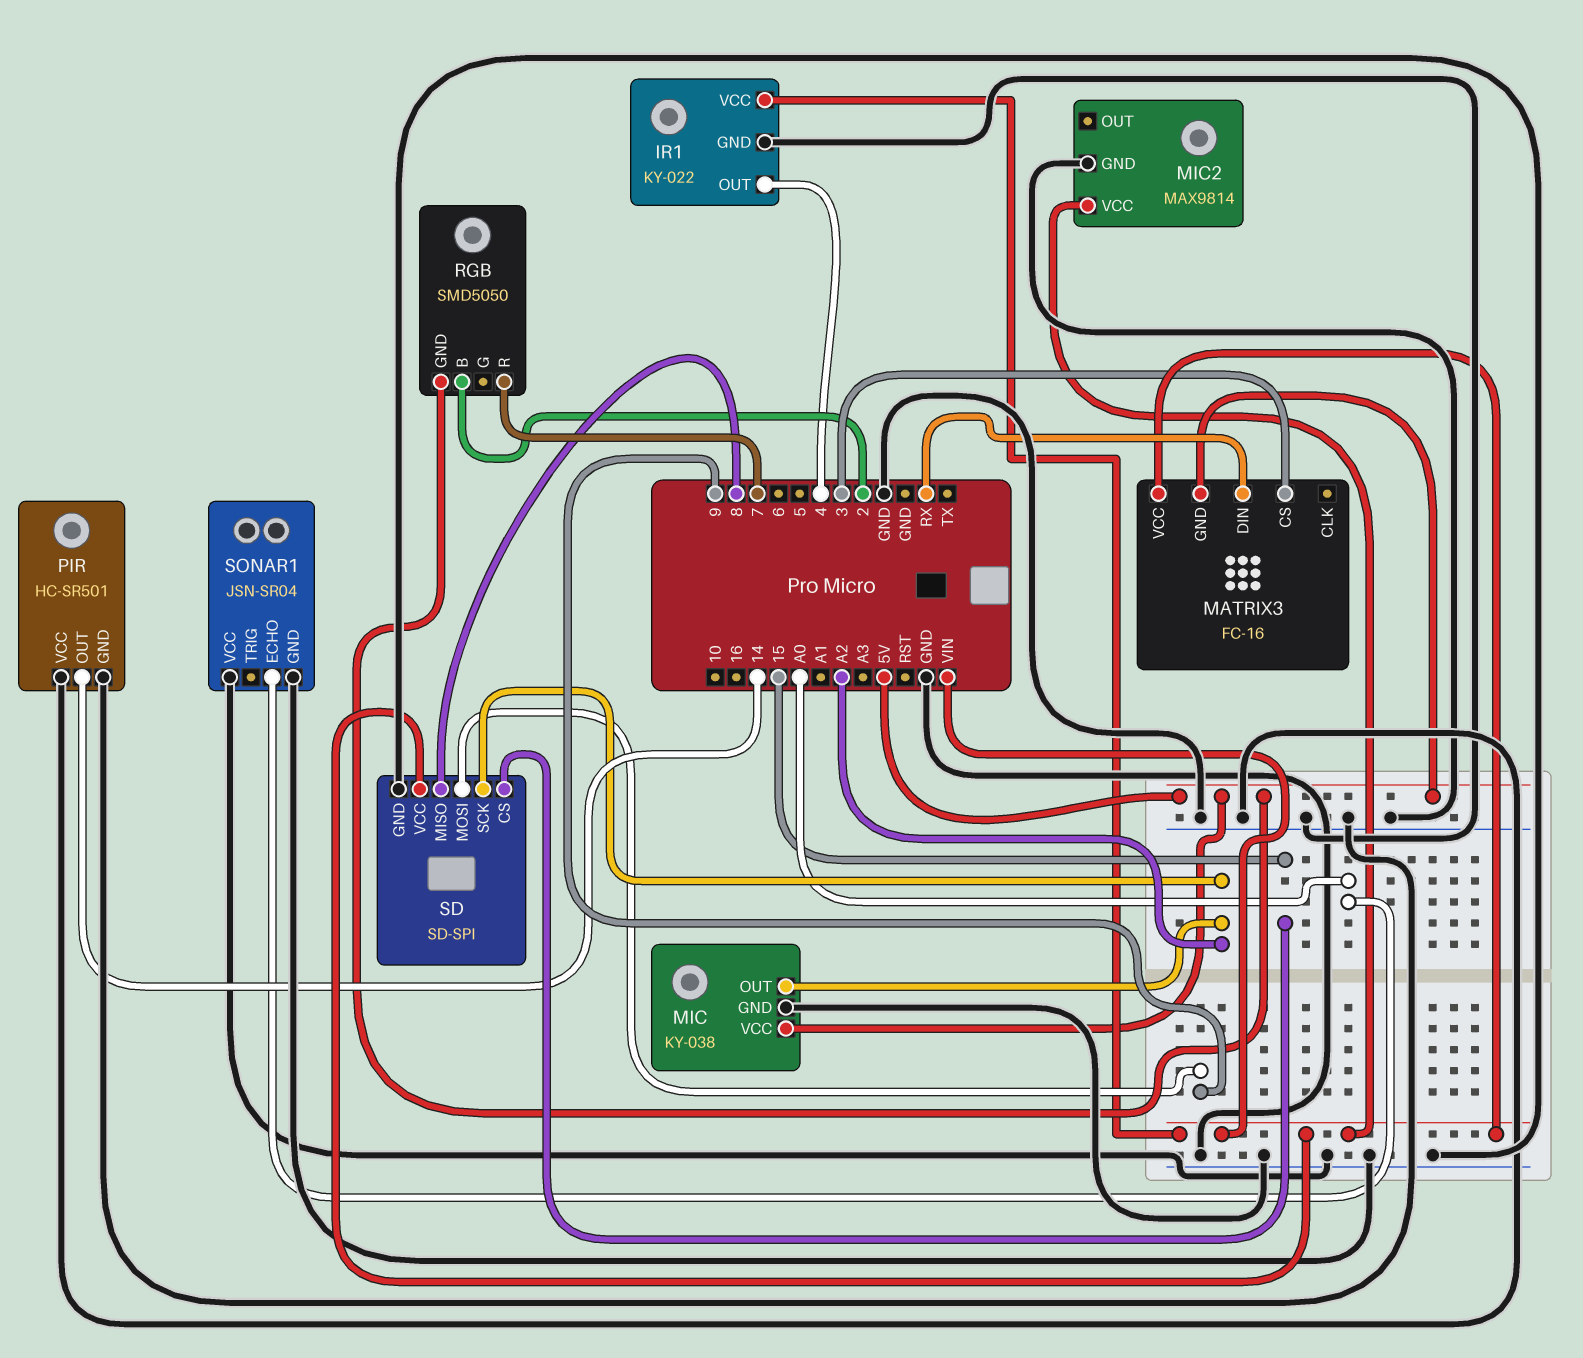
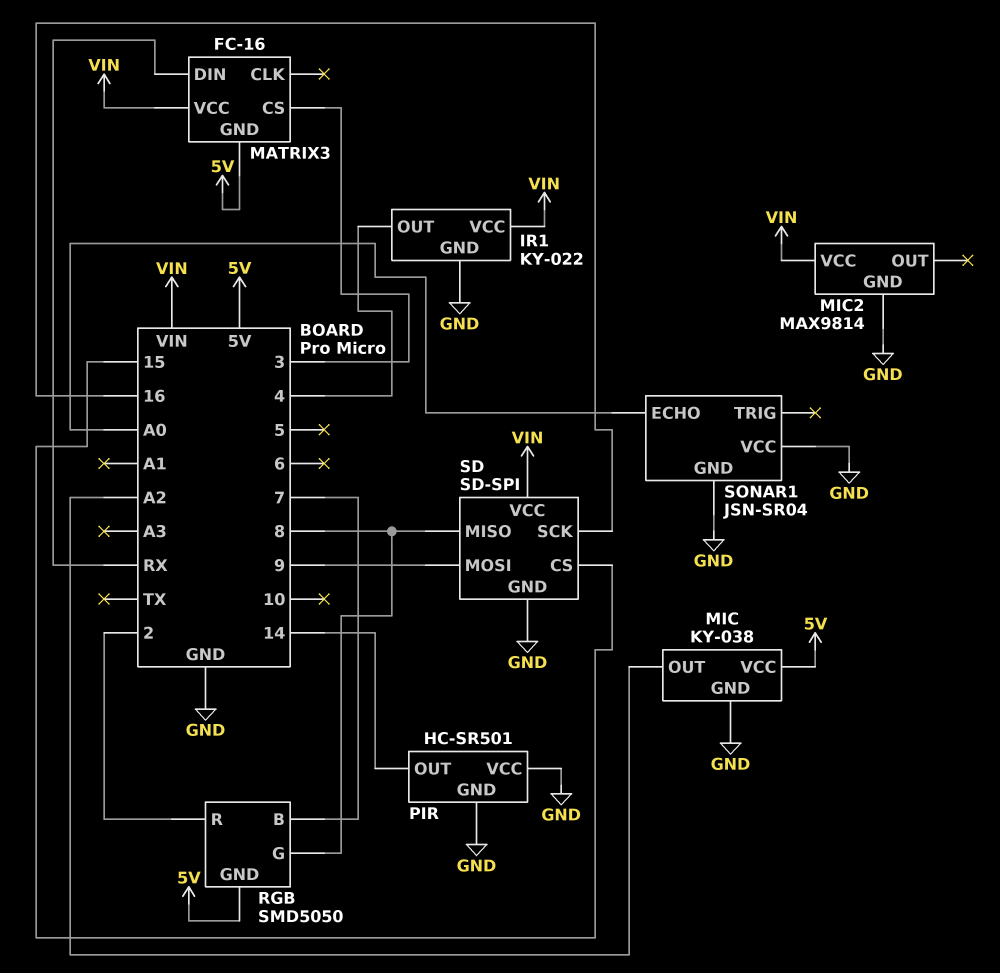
RGB pin B: 2 -> 7
RGB pin G: none -> 8
RGB pin R: 7 -> 2
SD pin SCK: A2 -> 16

